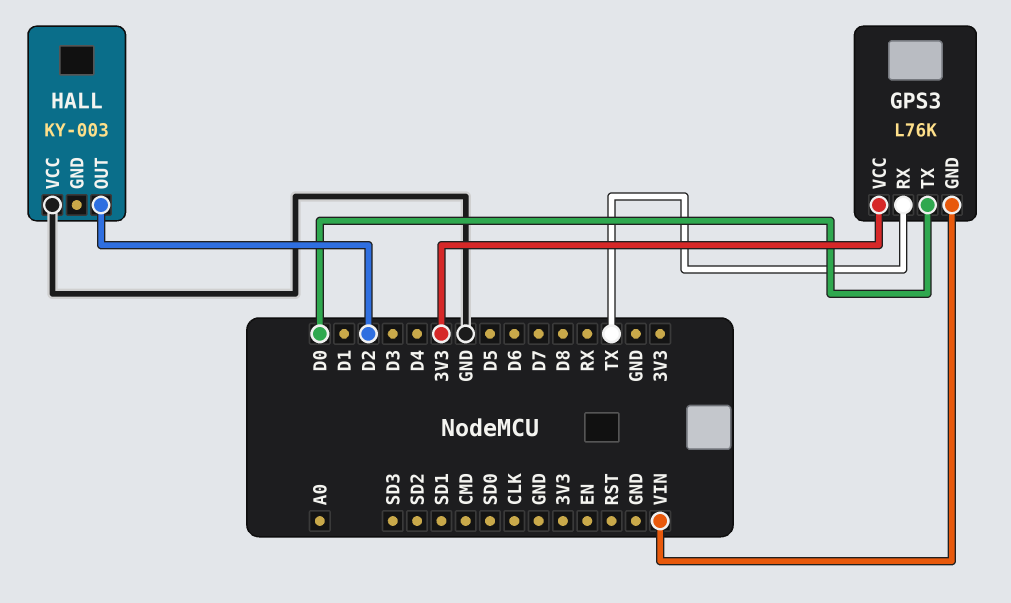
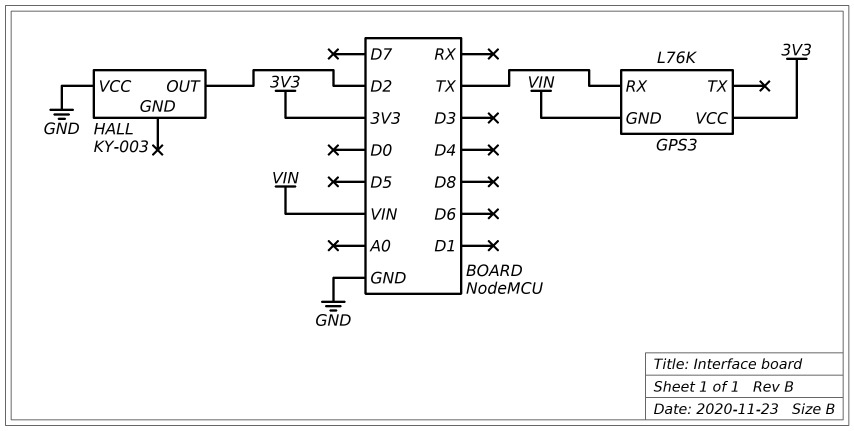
GPS3 pin TX: D0 -> none

